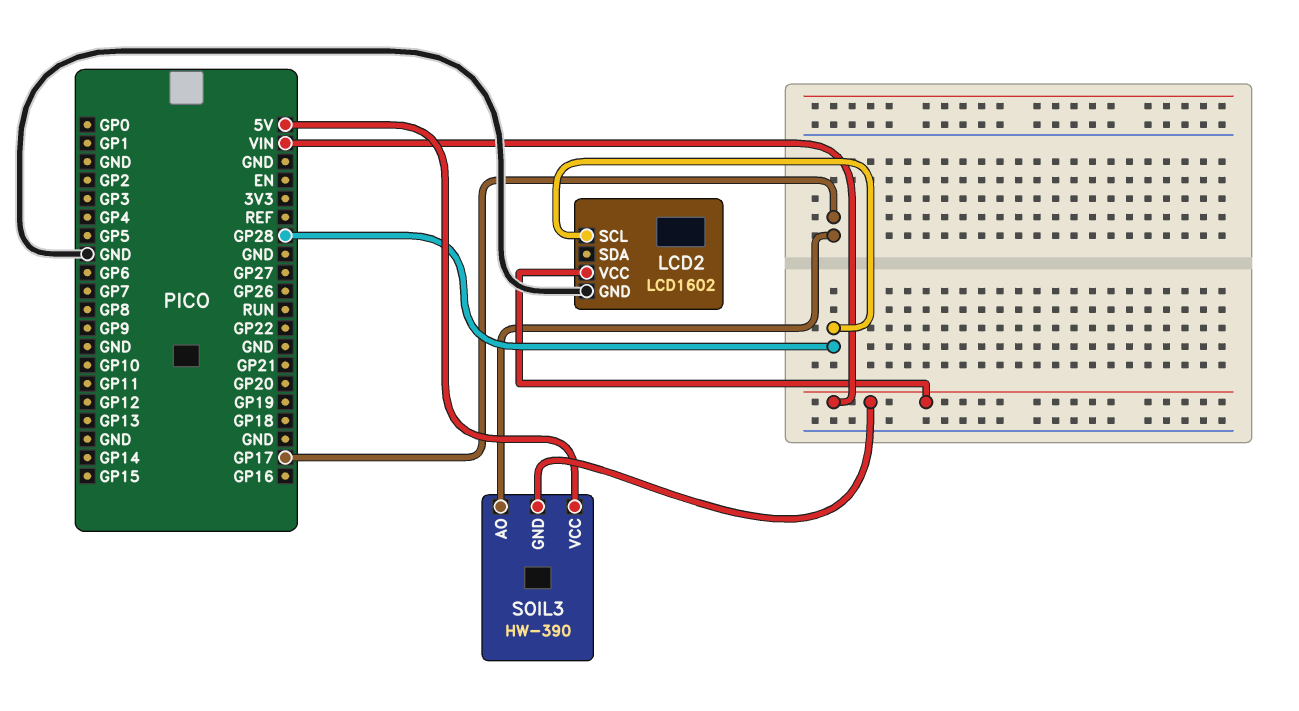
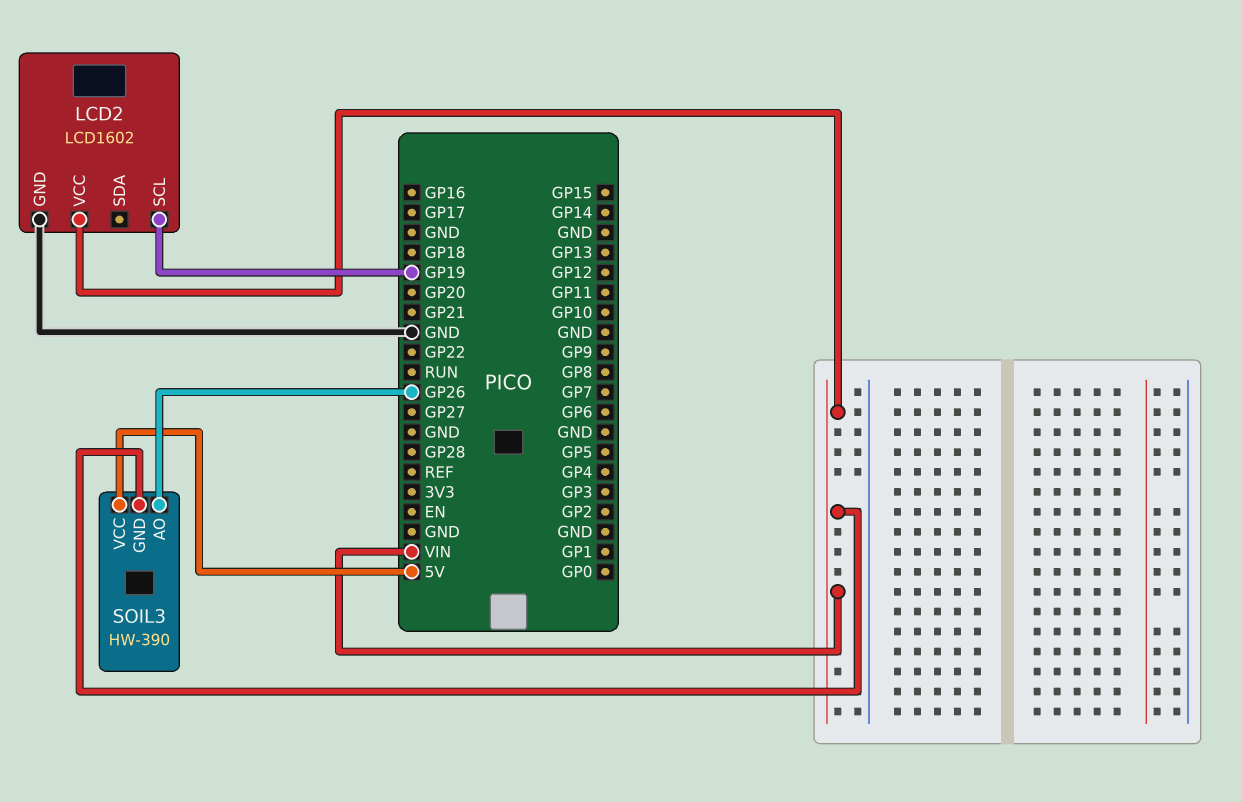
LCD2 pin SCL: GP28 -> GP19
SOIL3 pin AO: GP17 -> GP26

